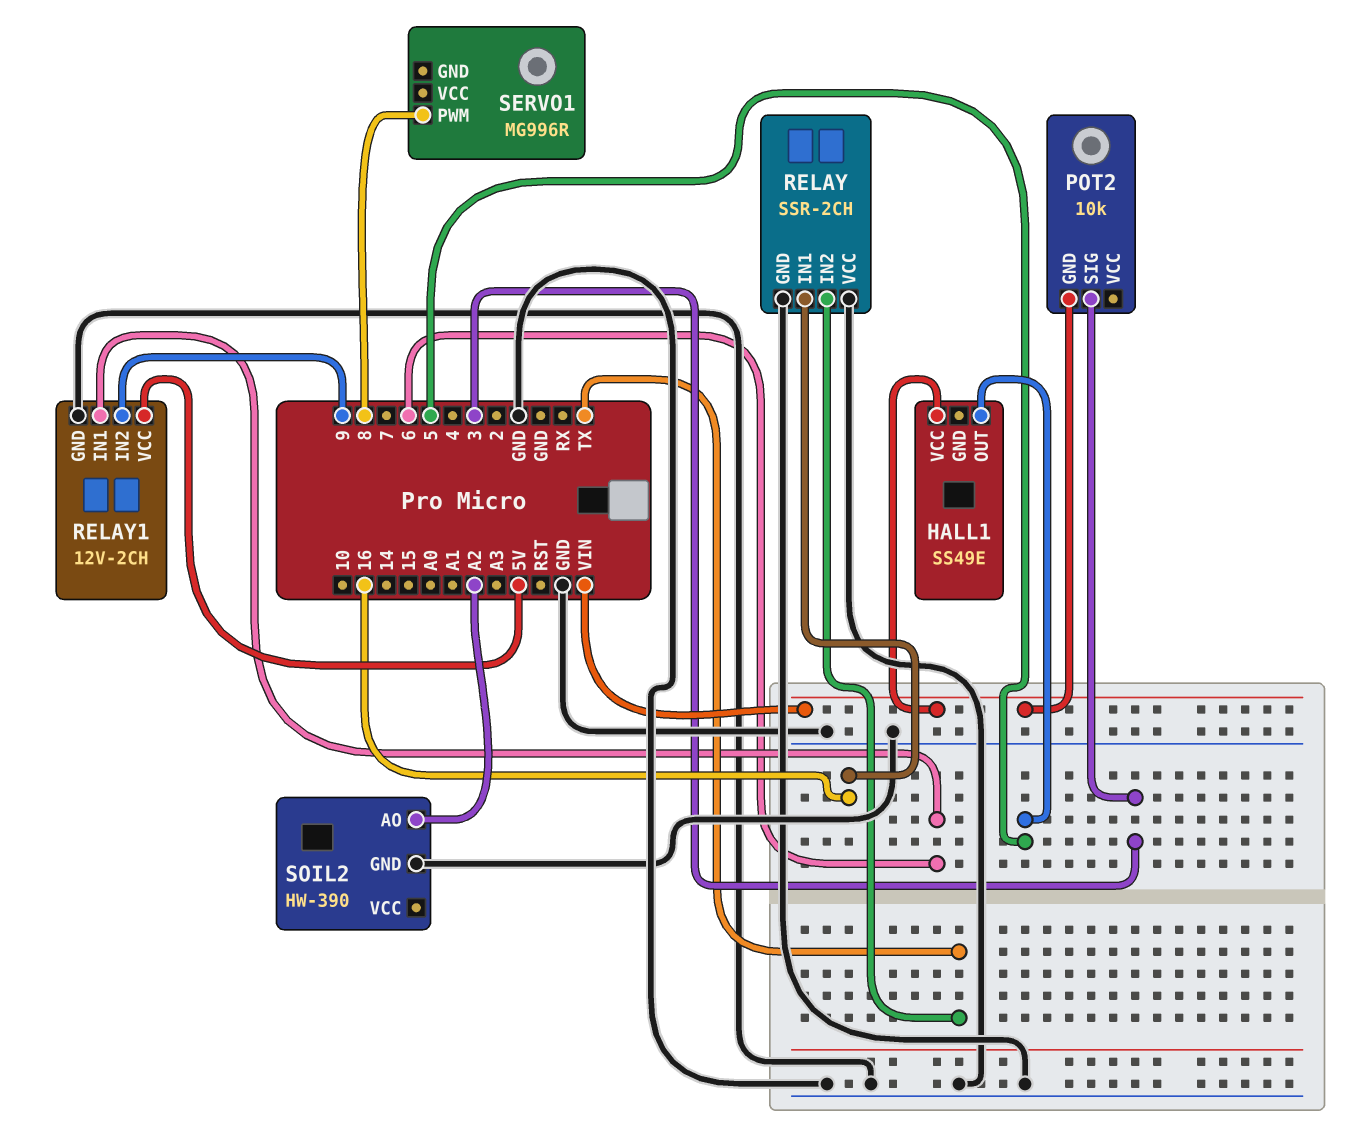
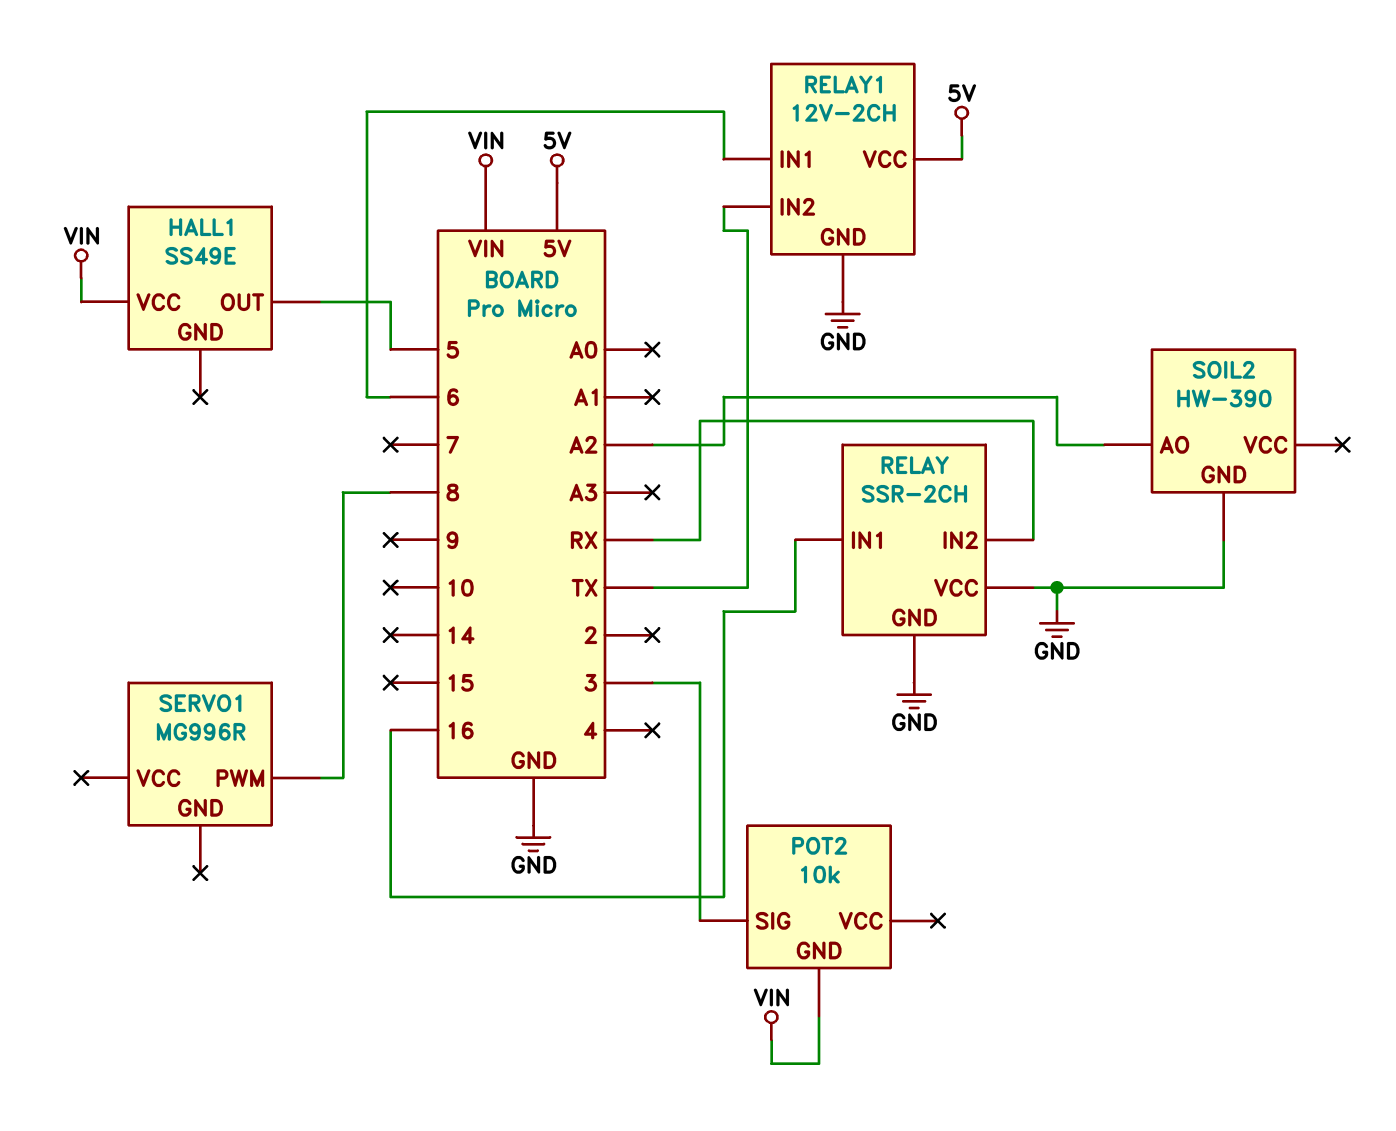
RELAY pin IN2: TX -> RX
RELAY1 pin IN2: 9 -> TX

